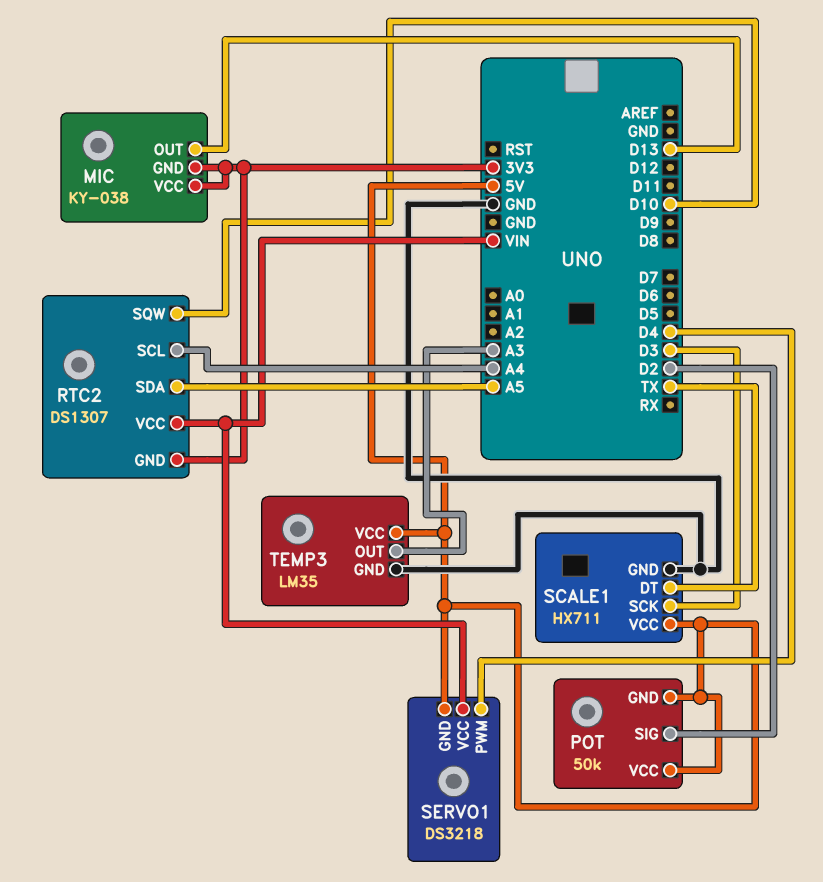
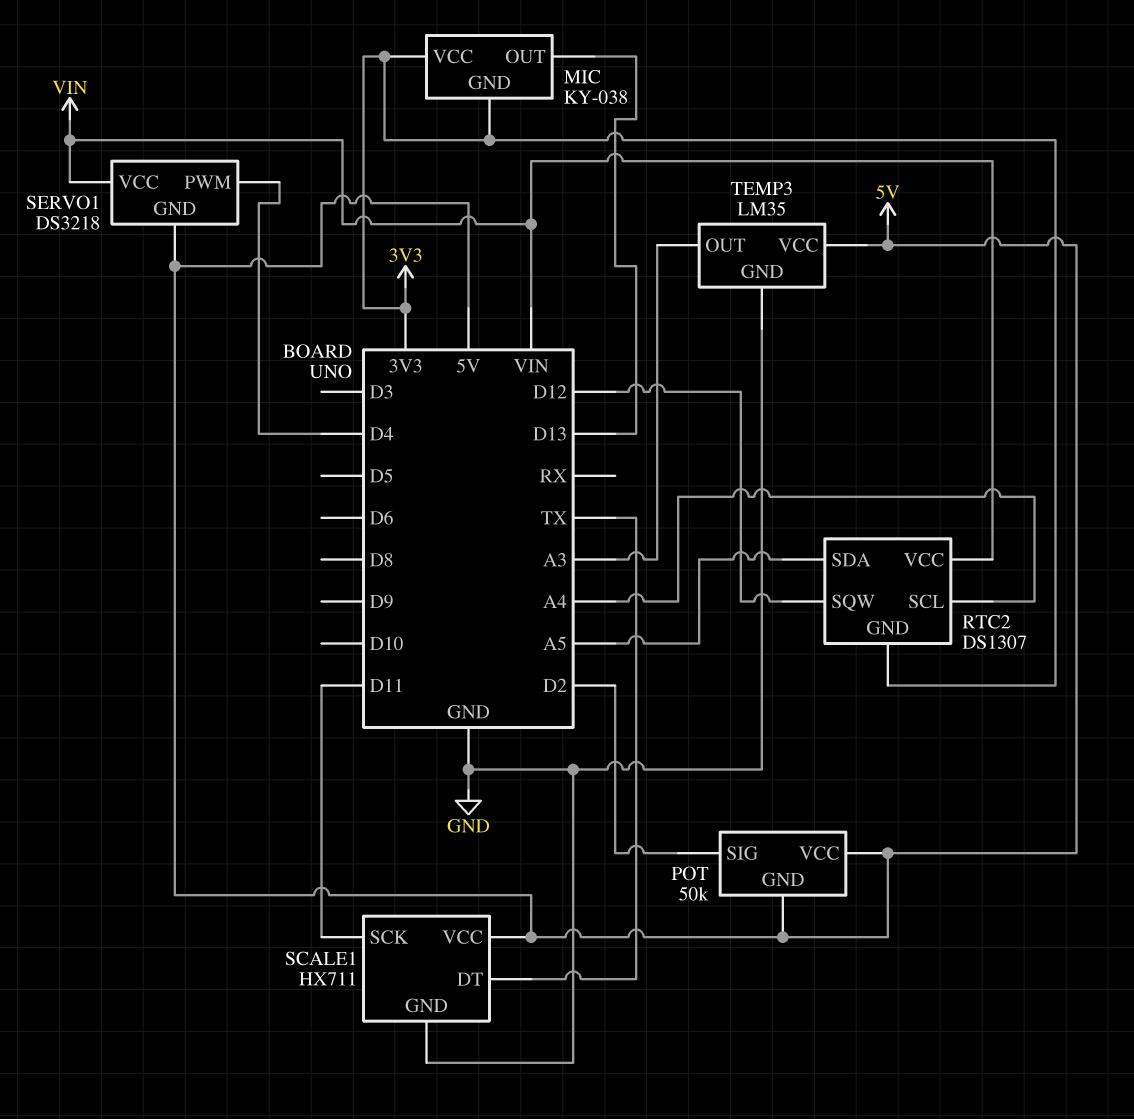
RTC2 pin SQW: D10 -> D12
SCALE1 pin SCK: D3 -> D11

